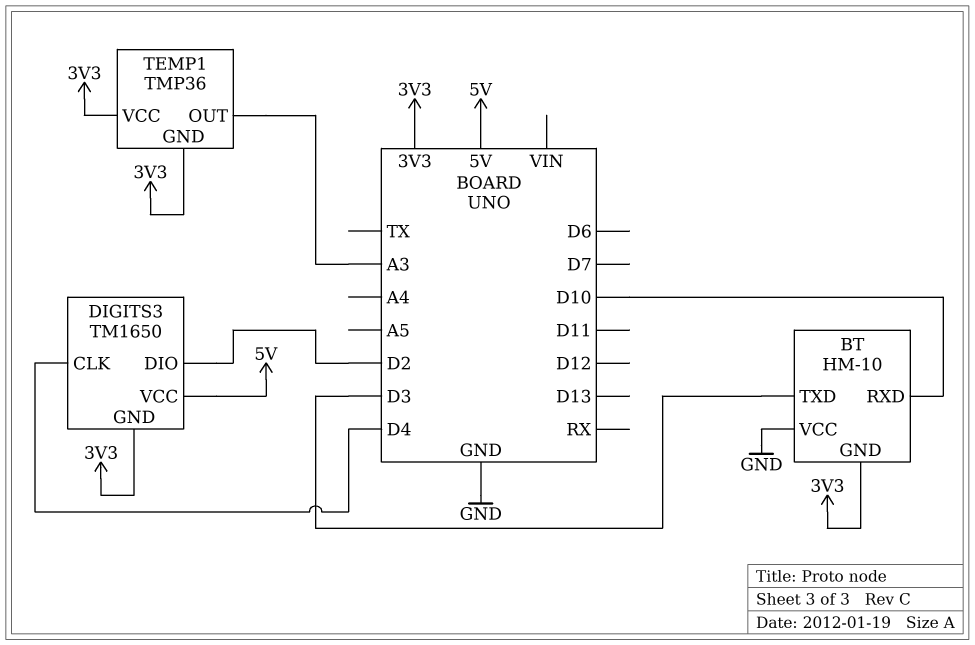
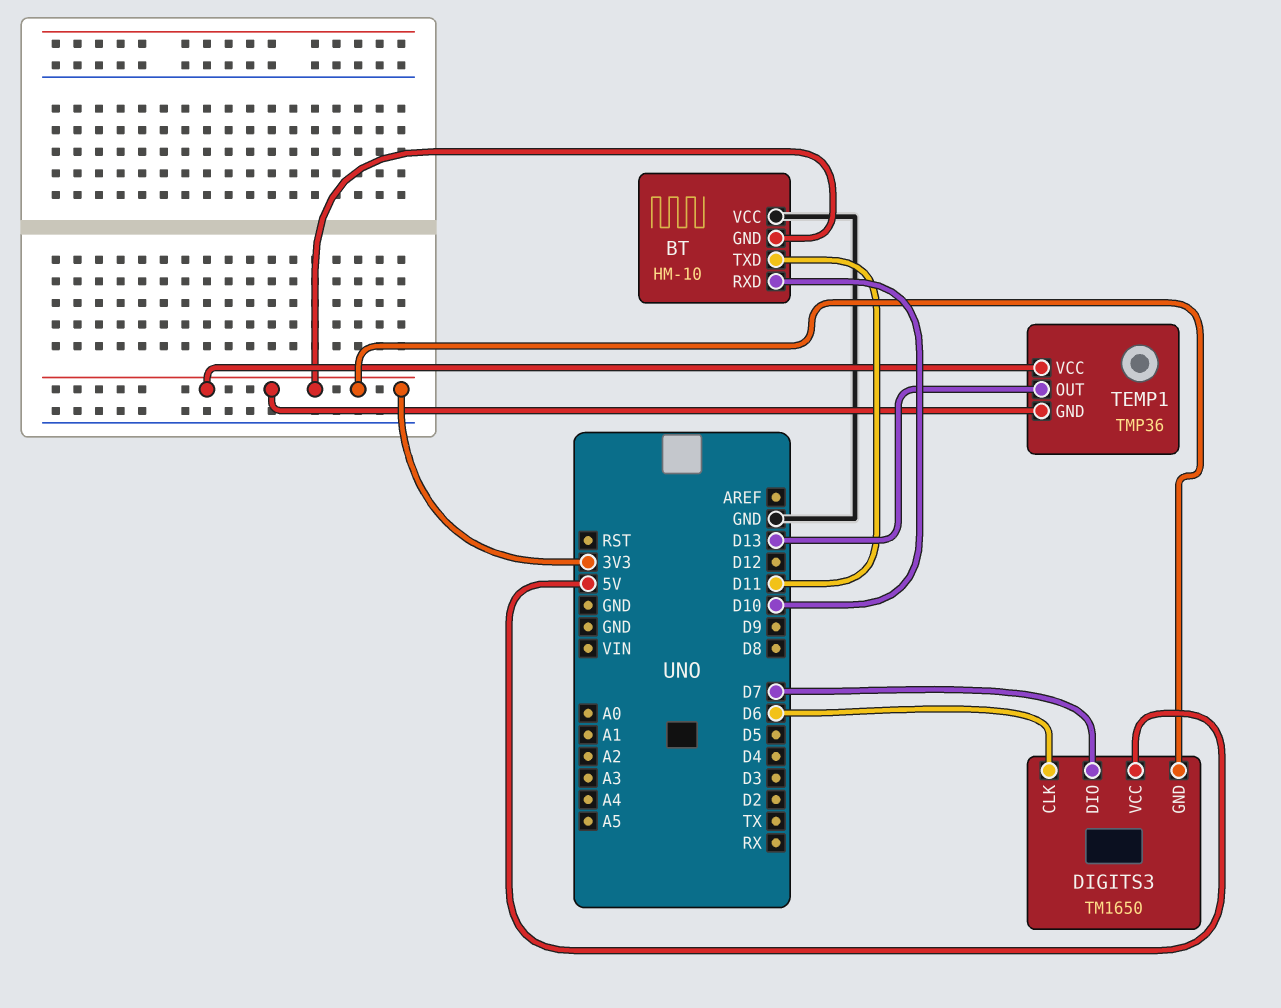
BT pin TXD: D3 -> D11
DIGITS3 pin CLK: D4 -> D6
DIGITS3 pin DIO: D2 -> D7
TEMP1 pin OUT: A3 -> D13

